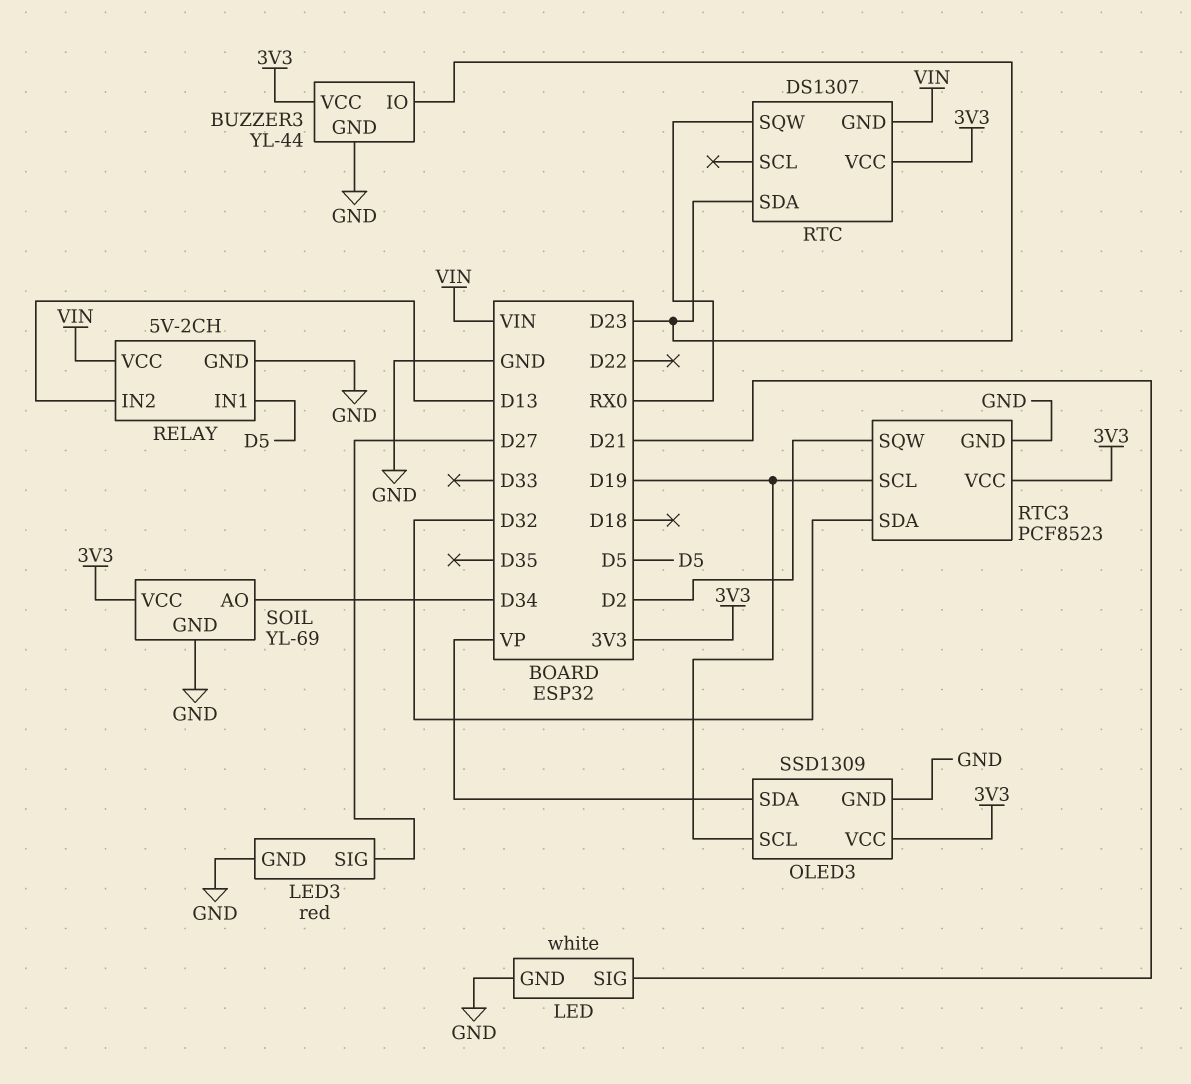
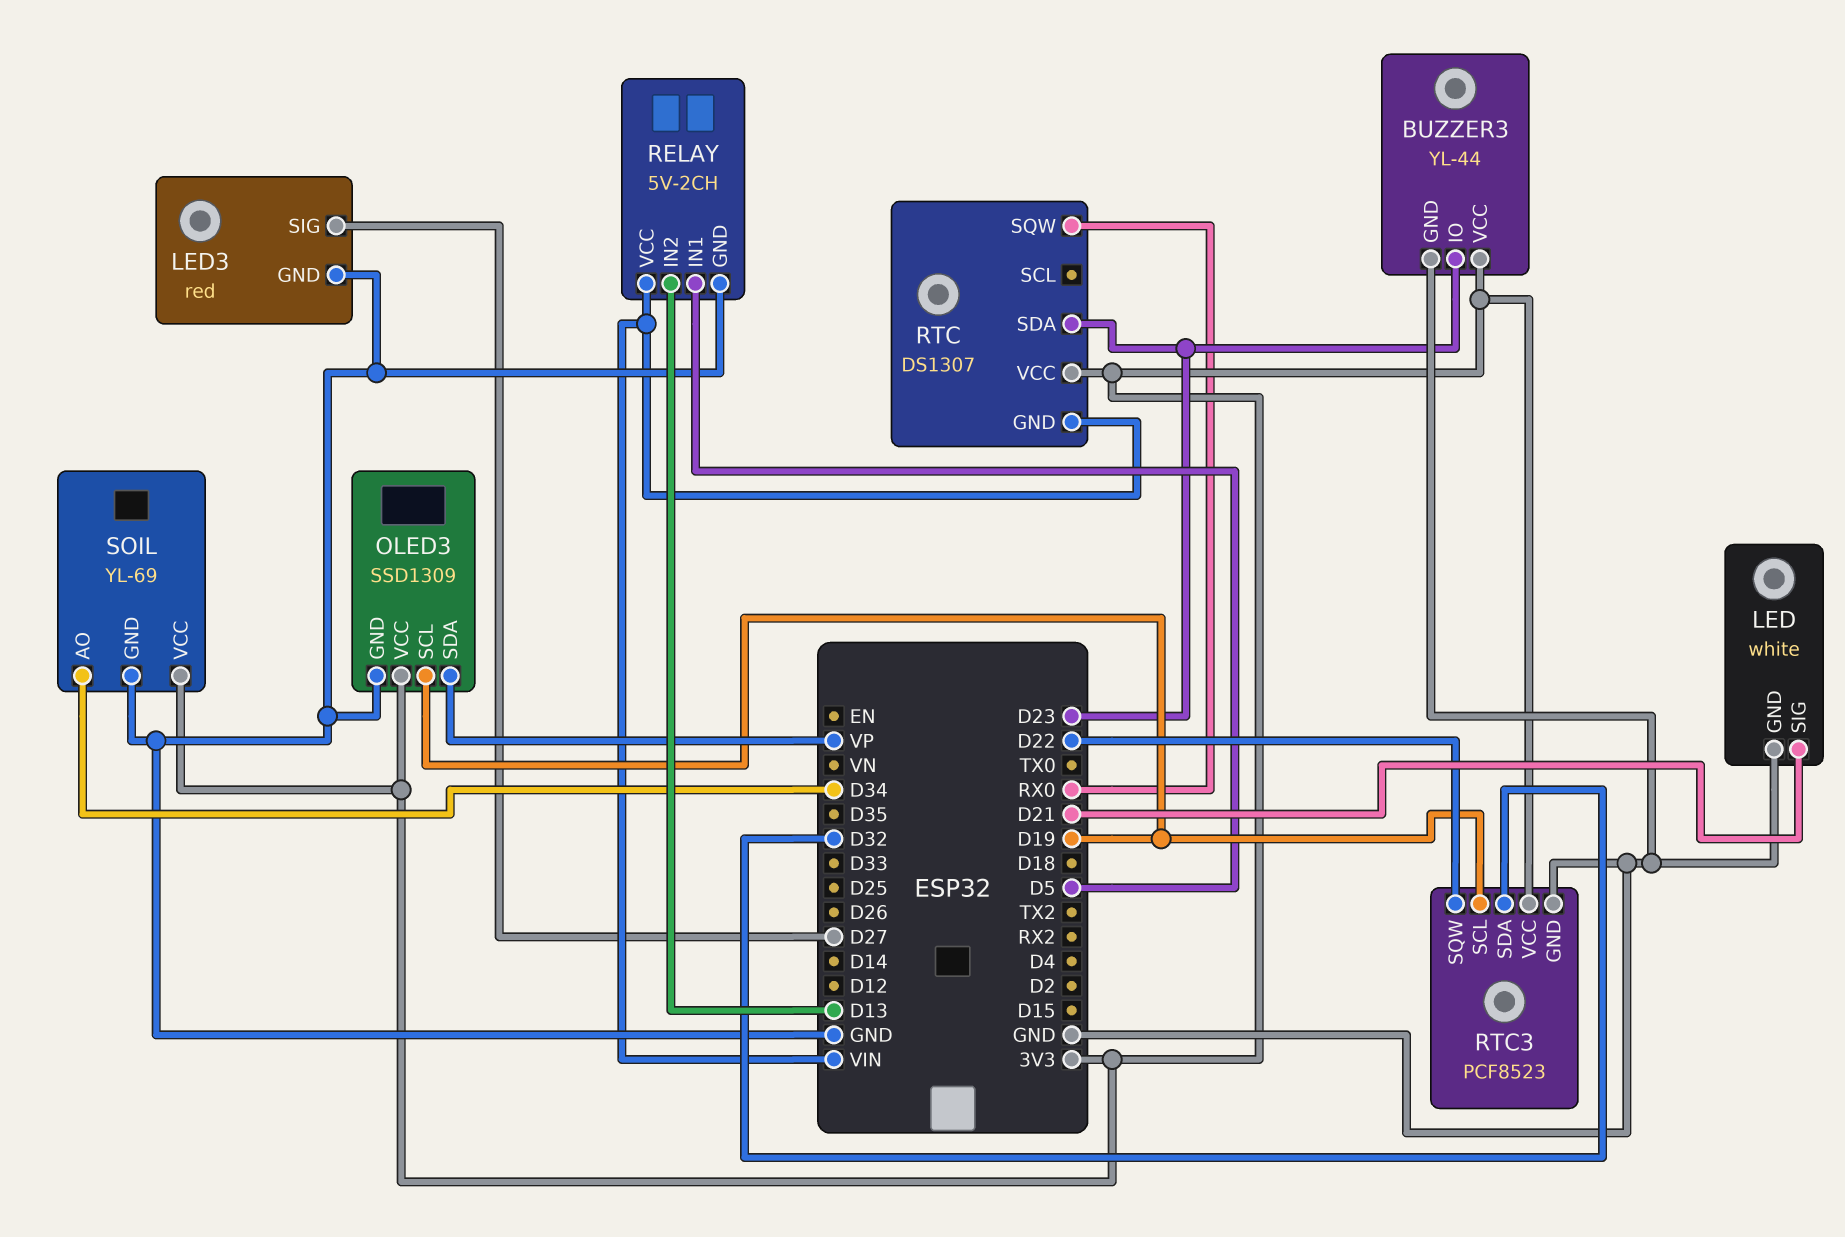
RTC3 pin SQW: D2 -> D22

